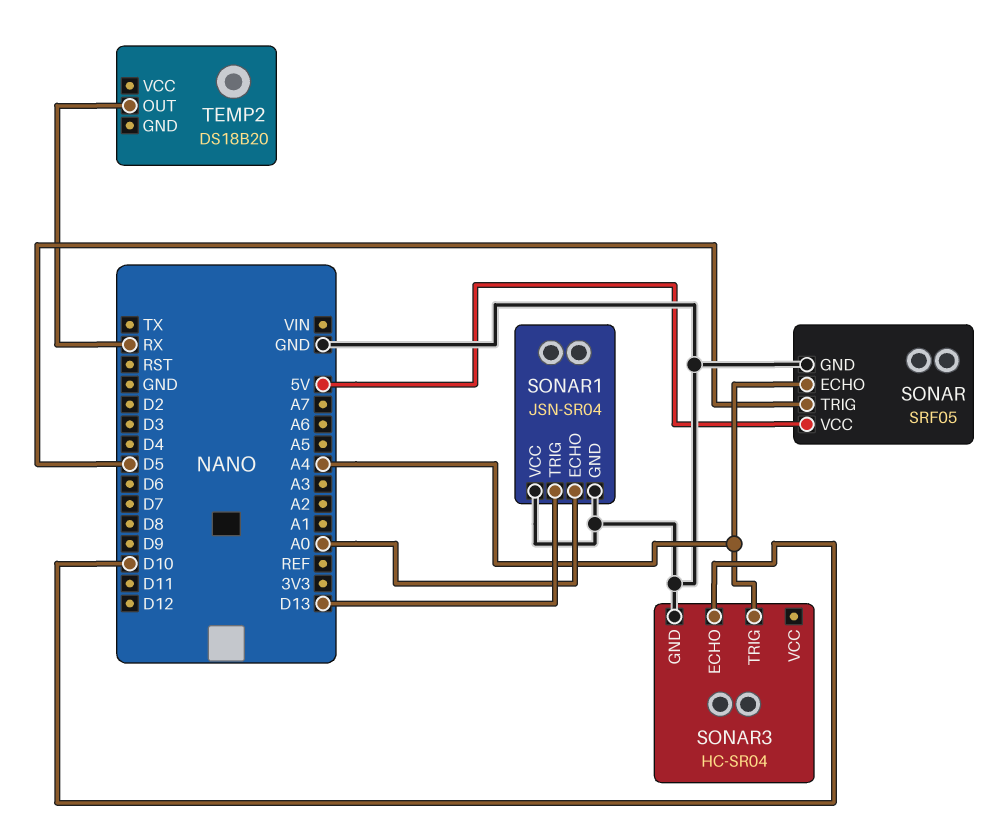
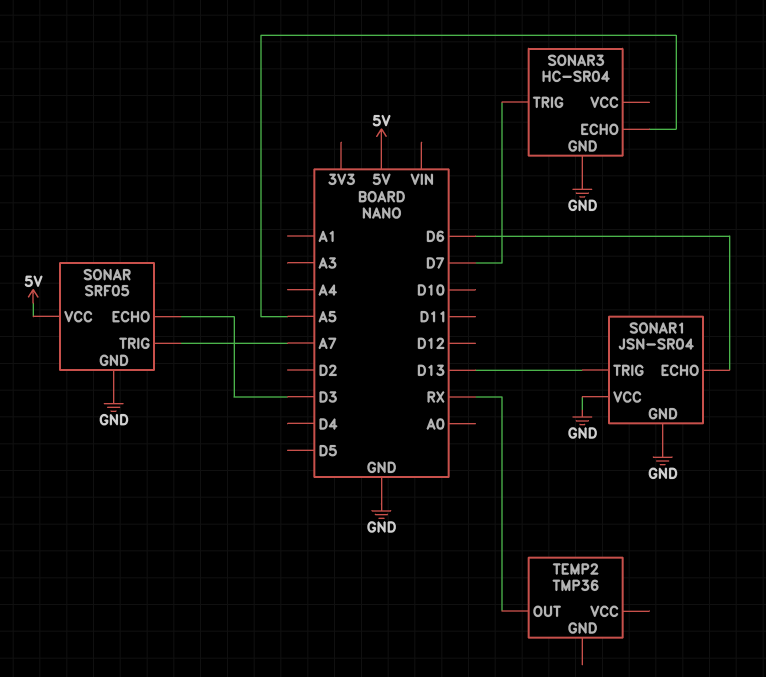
SONAR pin ECHO: A4 -> D3
SONAR pin TRIG: D5 -> A7
SONAR1 pin ECHO: A0 -> D6
SONAR3 pin ECHO: D10 -> A5
SONAR3 pin TRIG: A4 -> D7
TEMP2: DS18B20 -> TMP36

